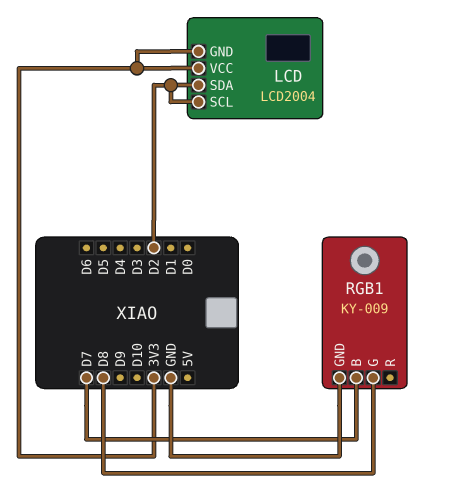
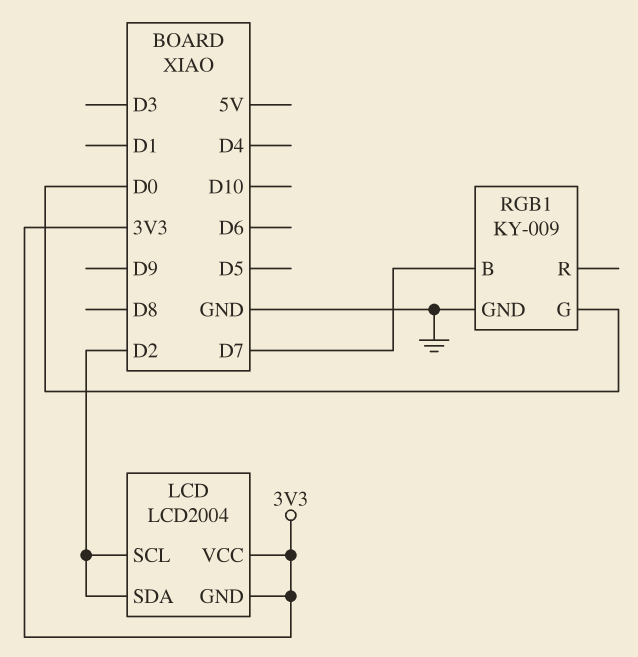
RGB1 pin G: D8 -> D0

